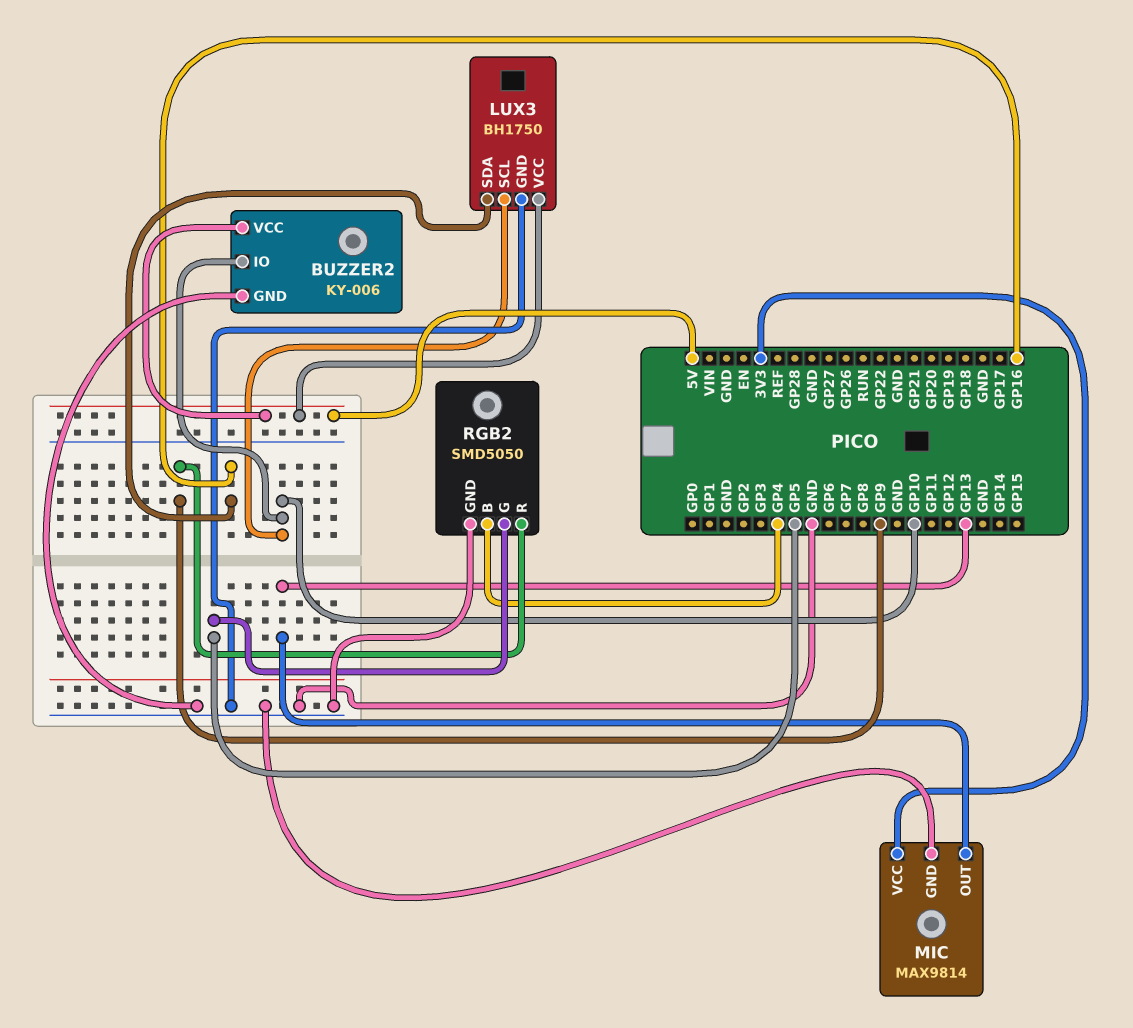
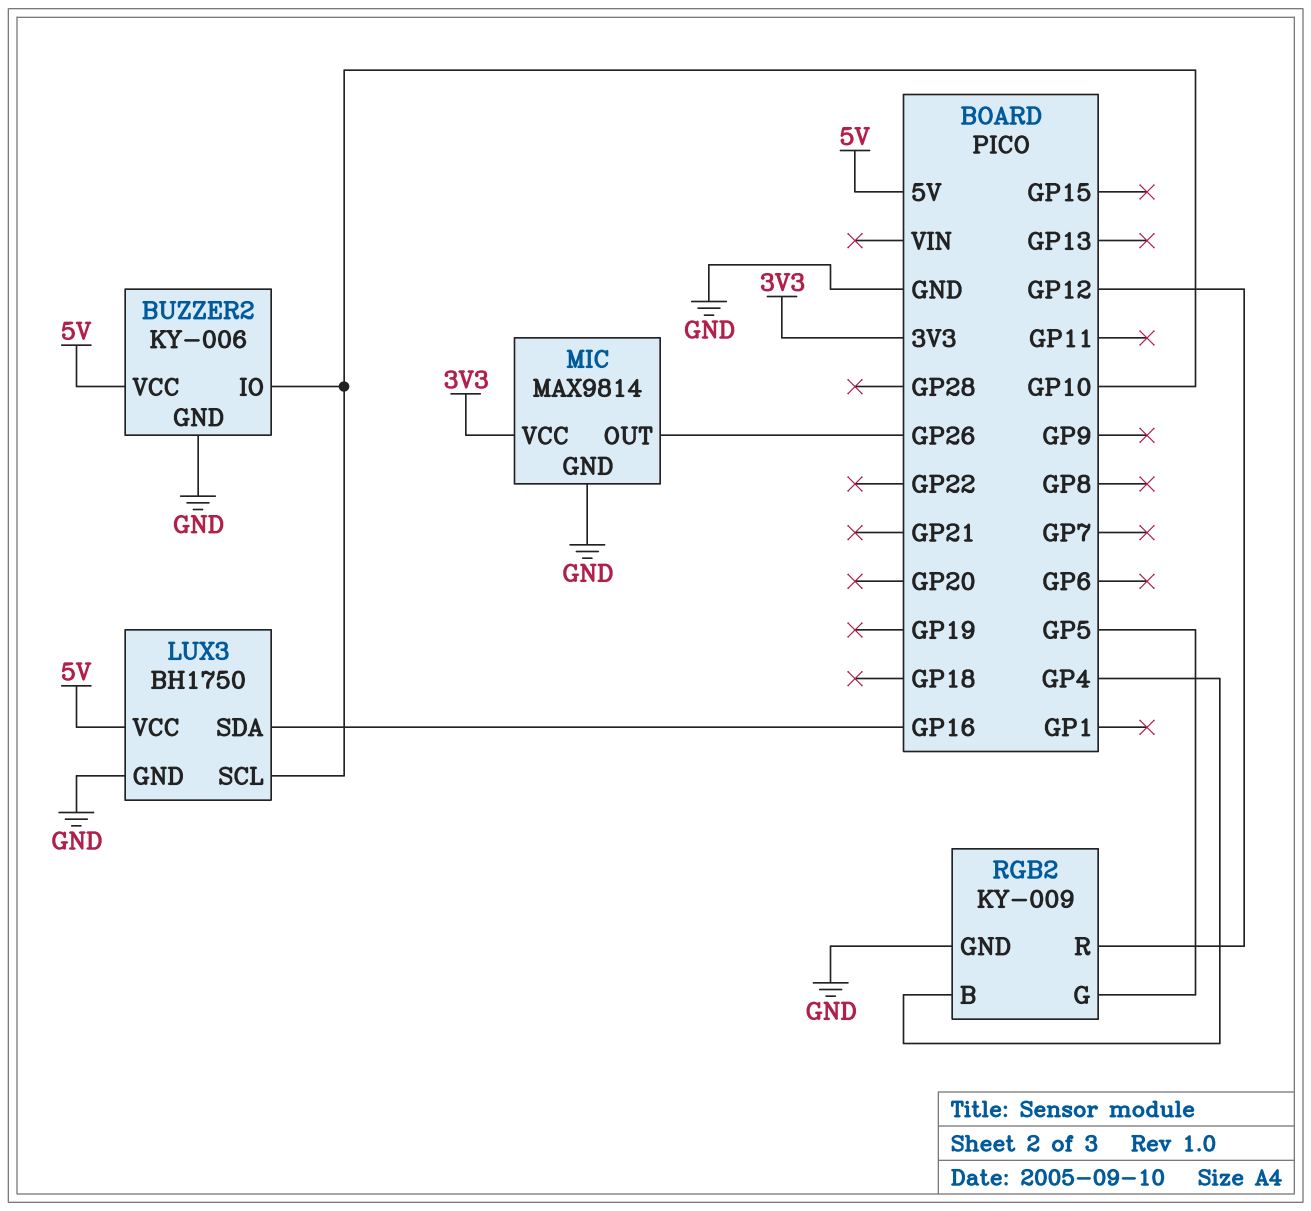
MIC pin OUT: GP13 -> GP26
RGB2: SMD5050 -> KY-009
RGB2 pin R: GP9 -> GP12

